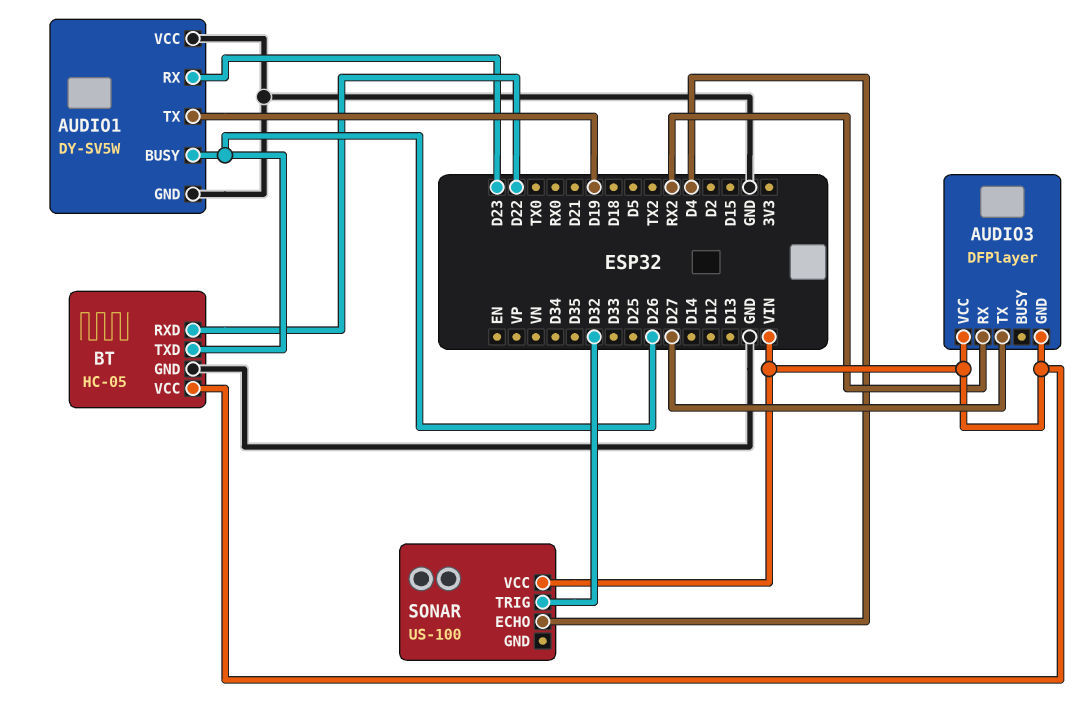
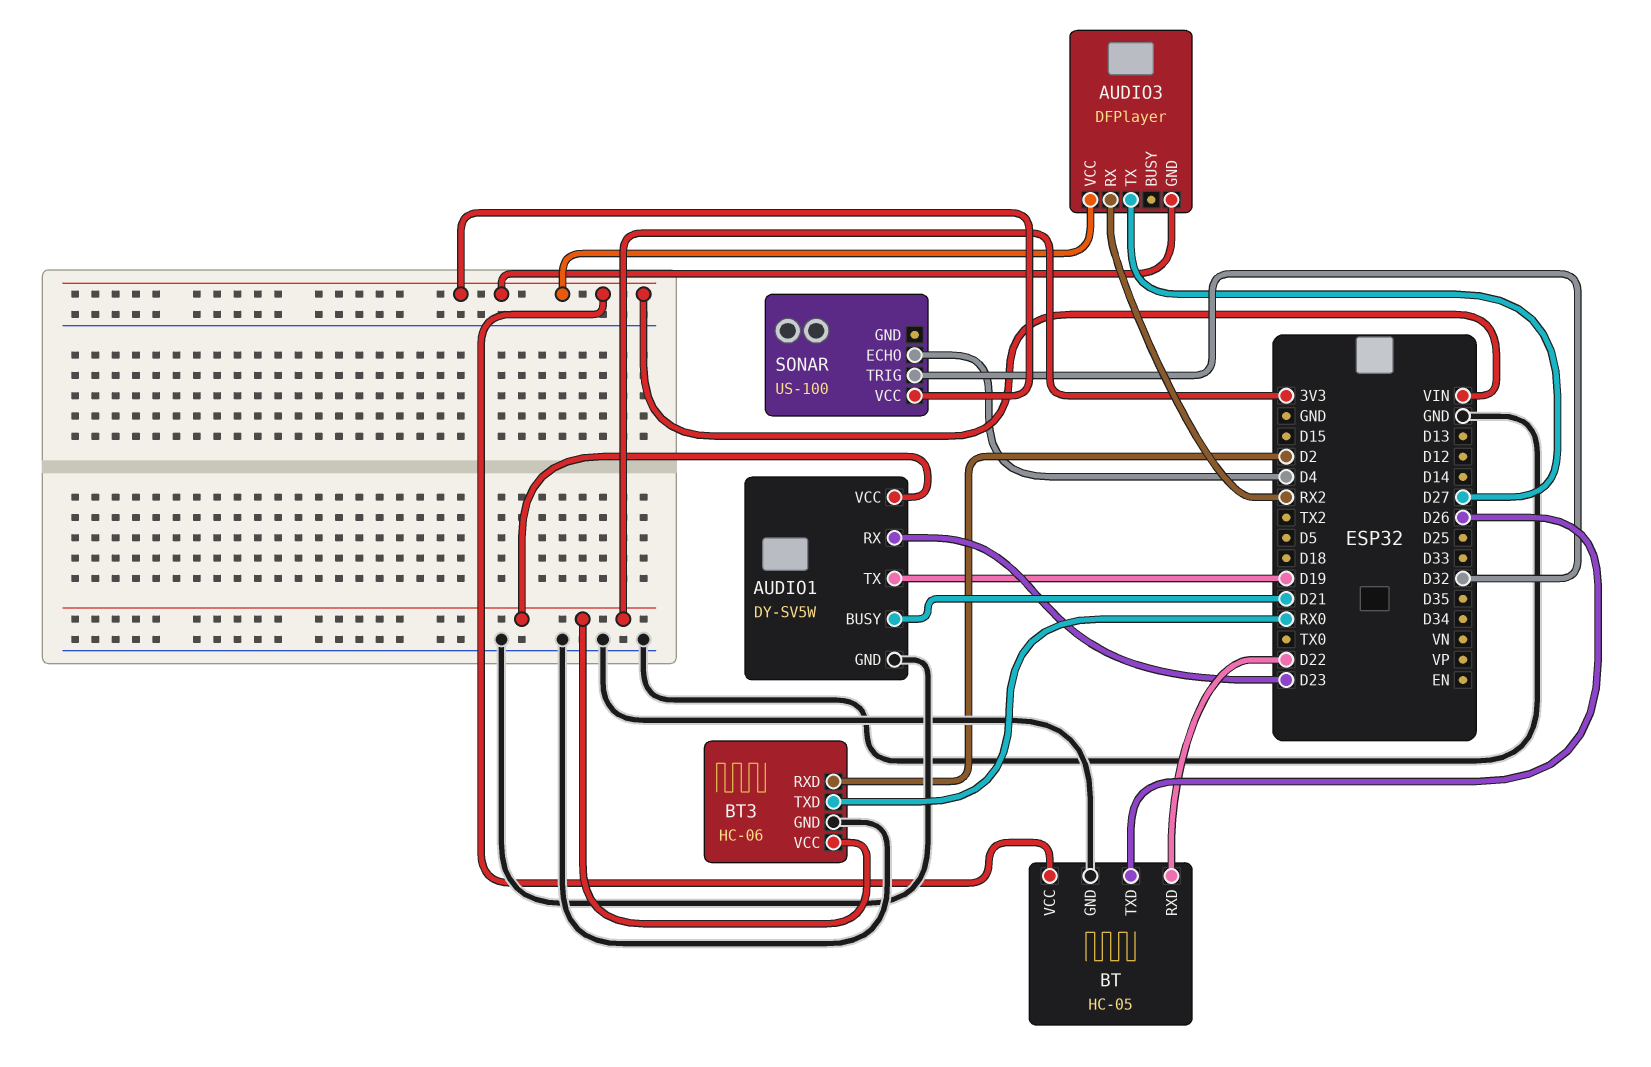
AUDIO1 pin BUSY: D26 -> D21
AUDIO1 pin VCC: GND -> 3V3
BT3: none -> HC-06
BT3 pin GND: none -> GND
BT3 pin RXD: none -> D2
BT3 pin TXD: none -> RX0
BT3 pin VCC: none -> 3V3

